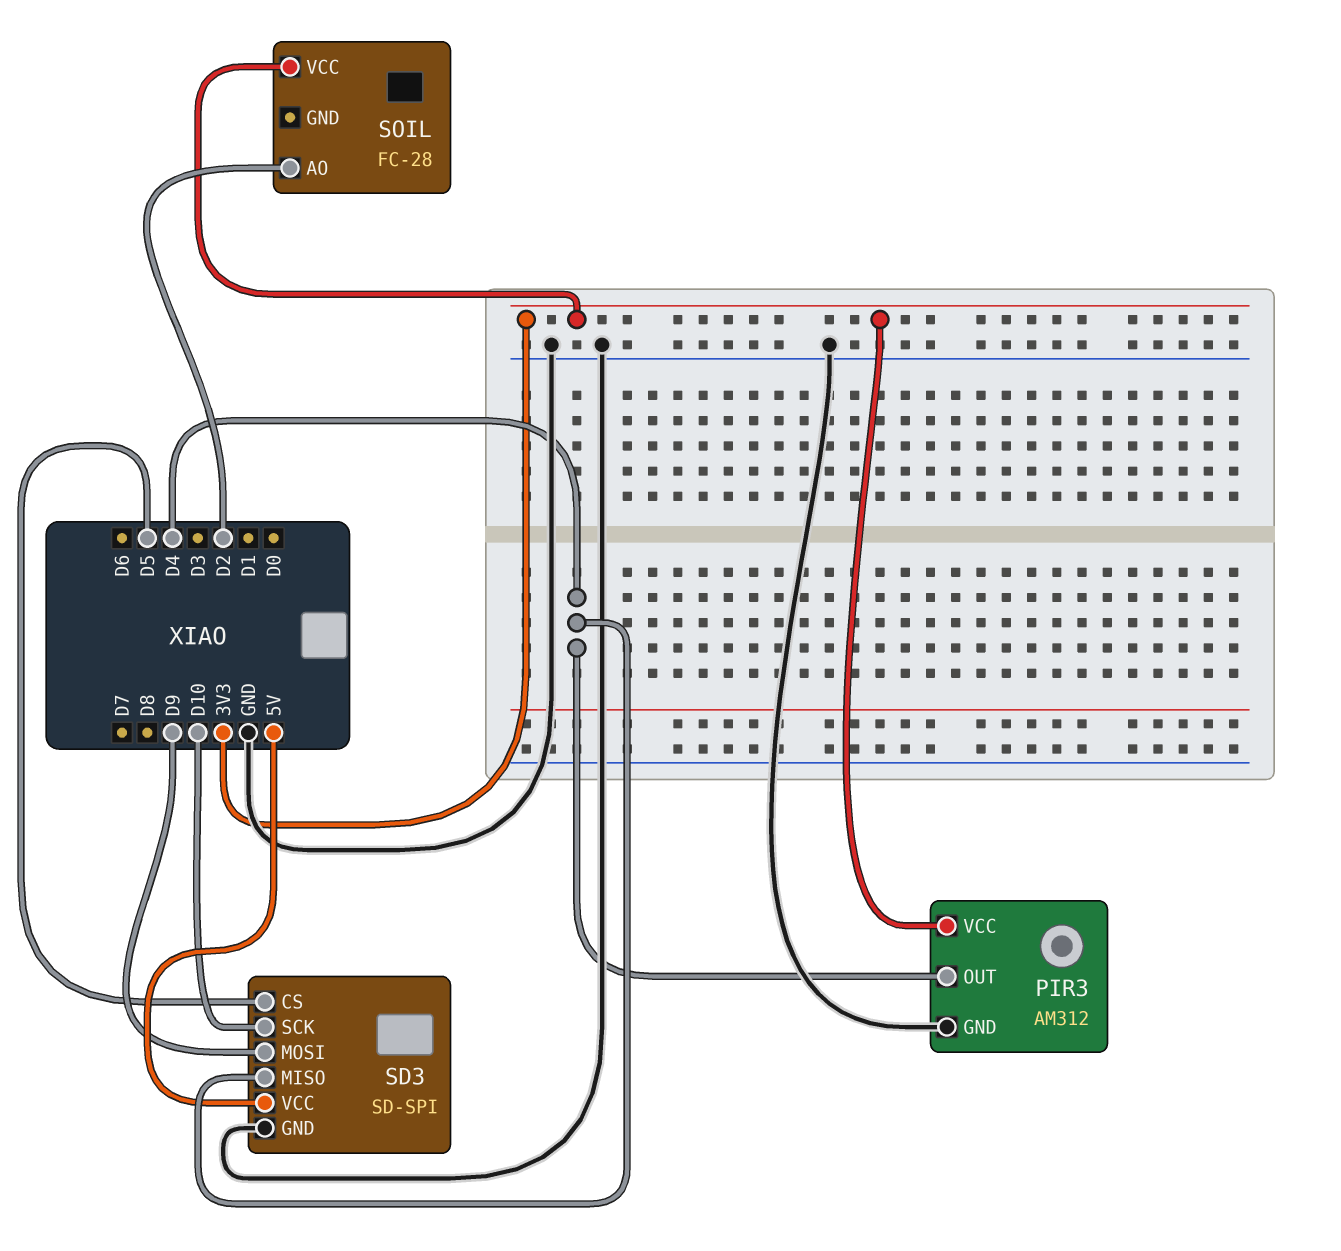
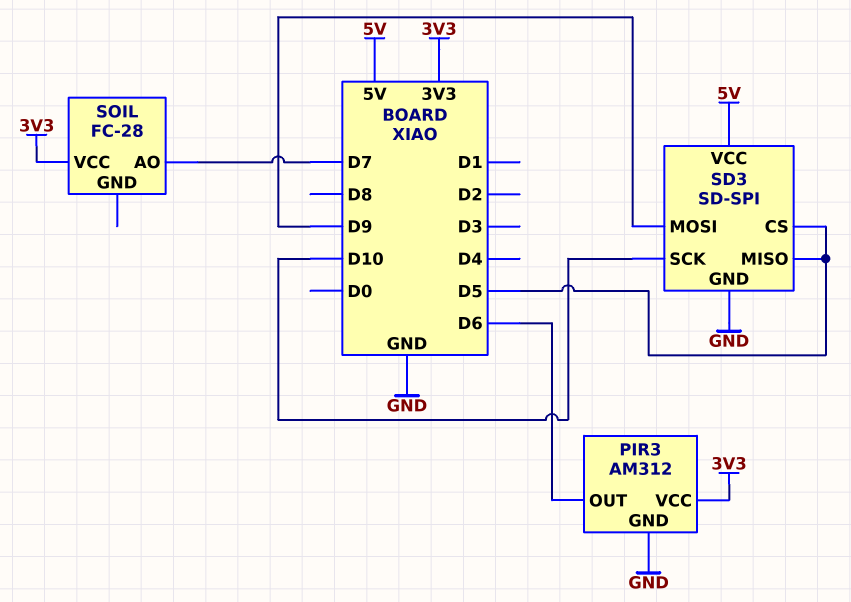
PIR3 pin OUT: D4 -> D6
SD3 pin MISO: D4 -> D5
SOIL pin AO: D2 -> D7

